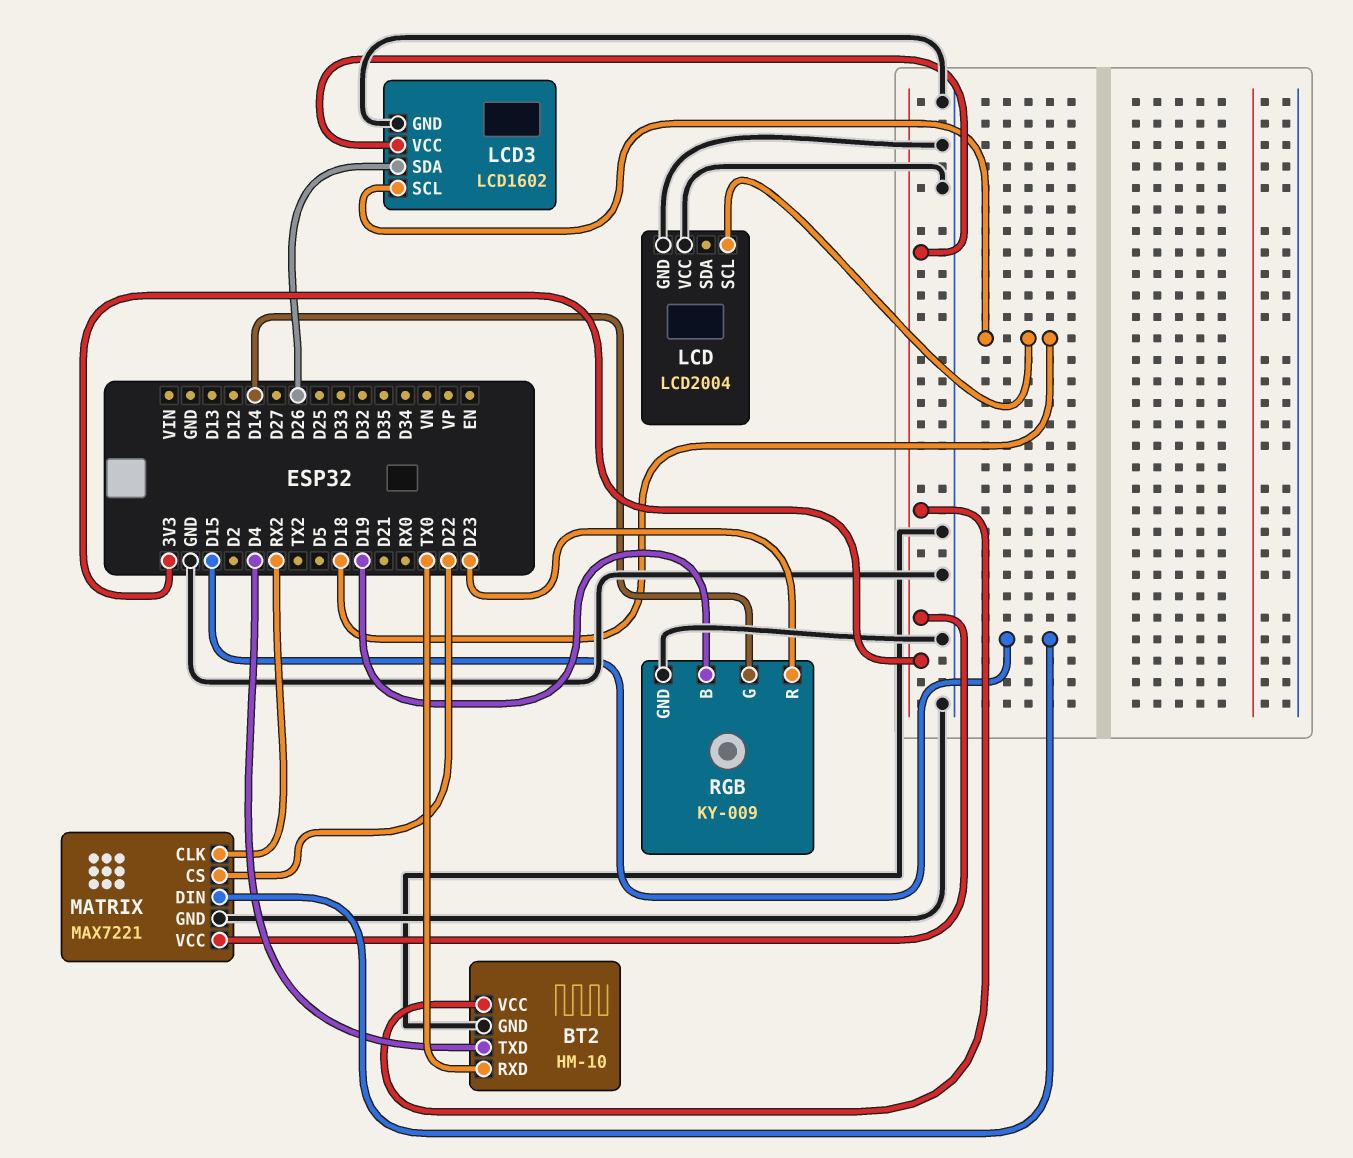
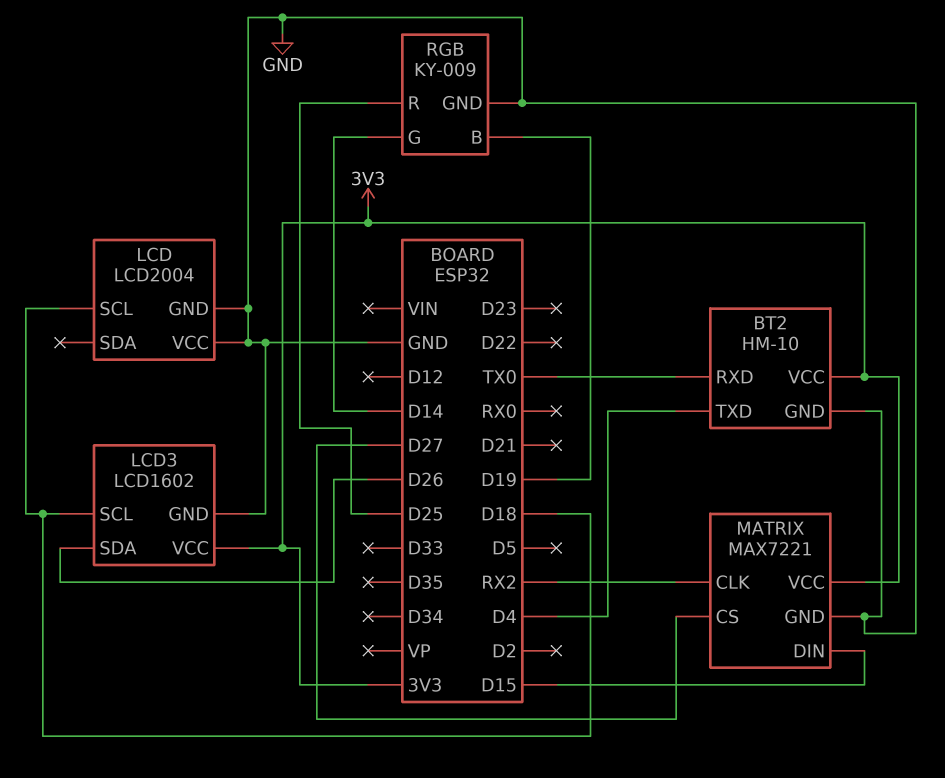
MATRIX pin CS: D22 -> D27
RGB pin R: D23 -> D25

